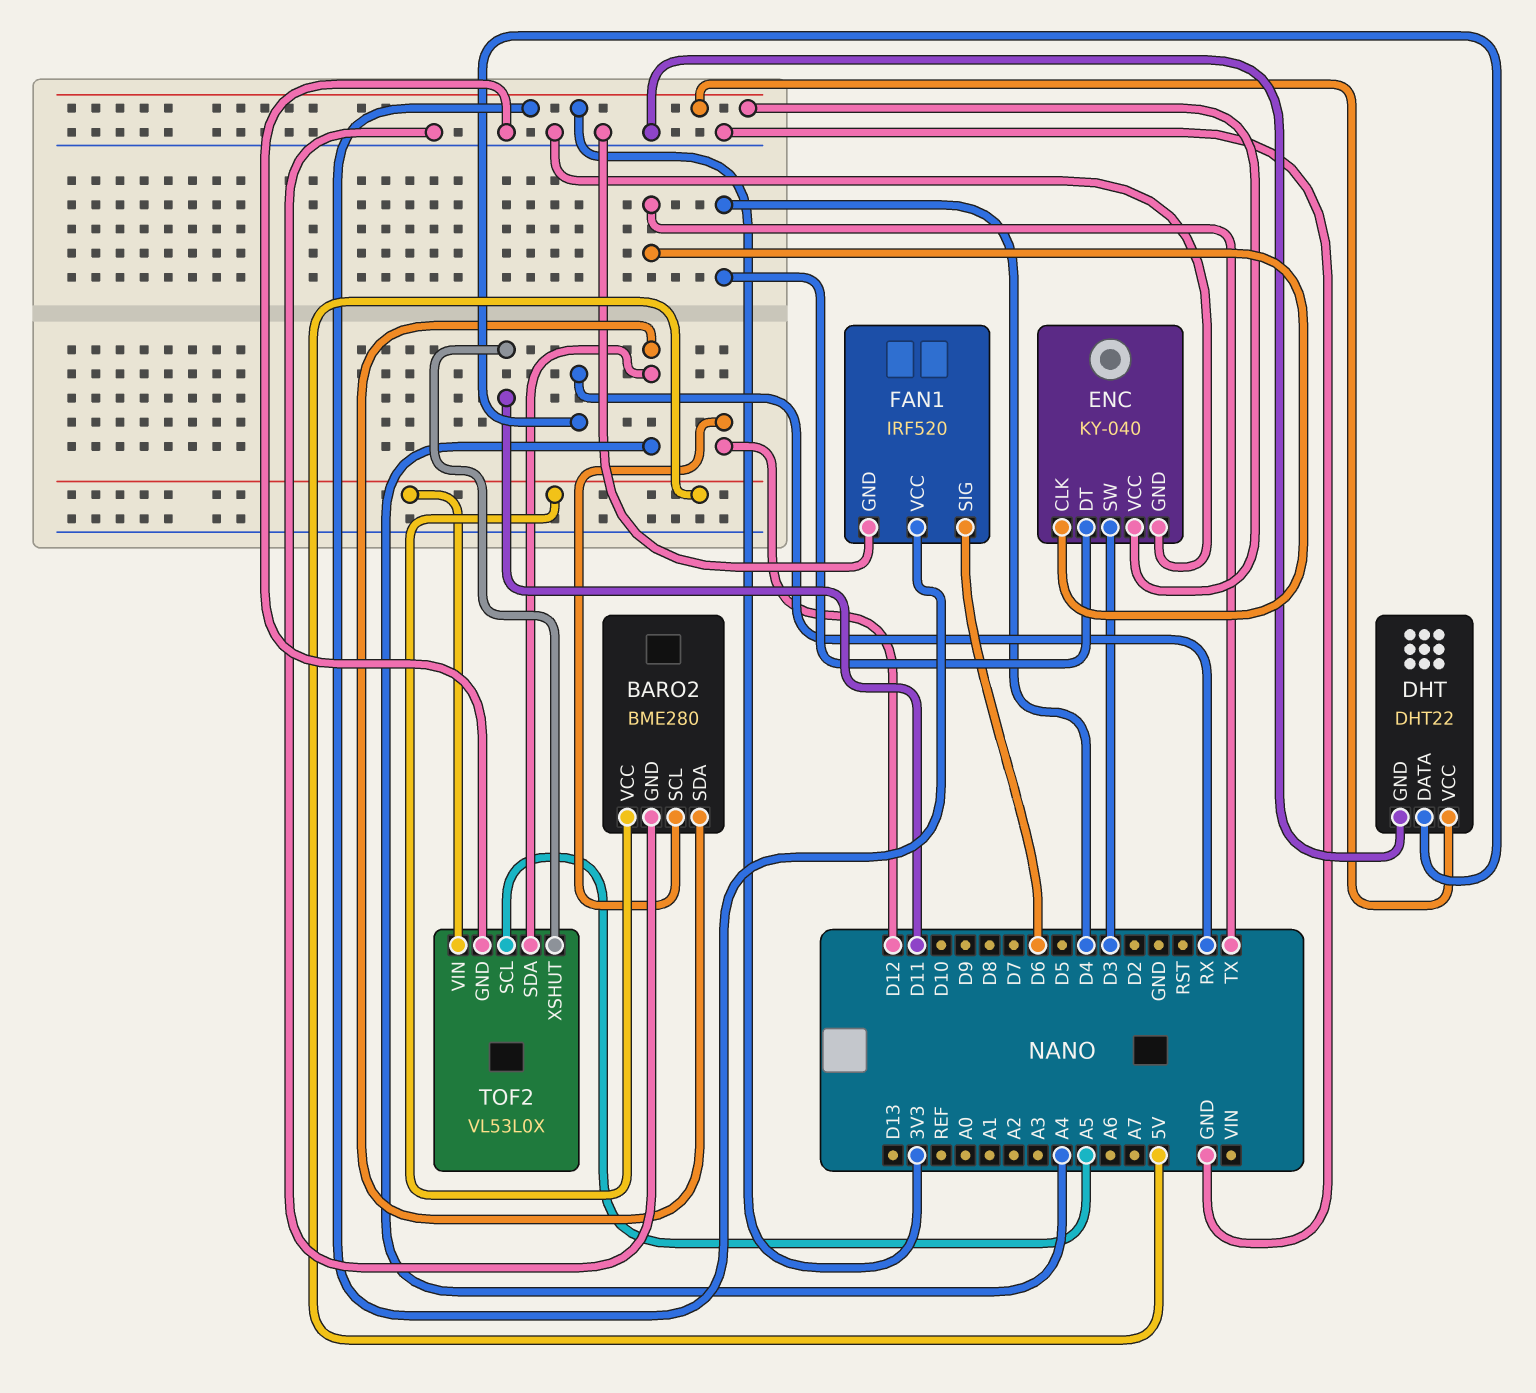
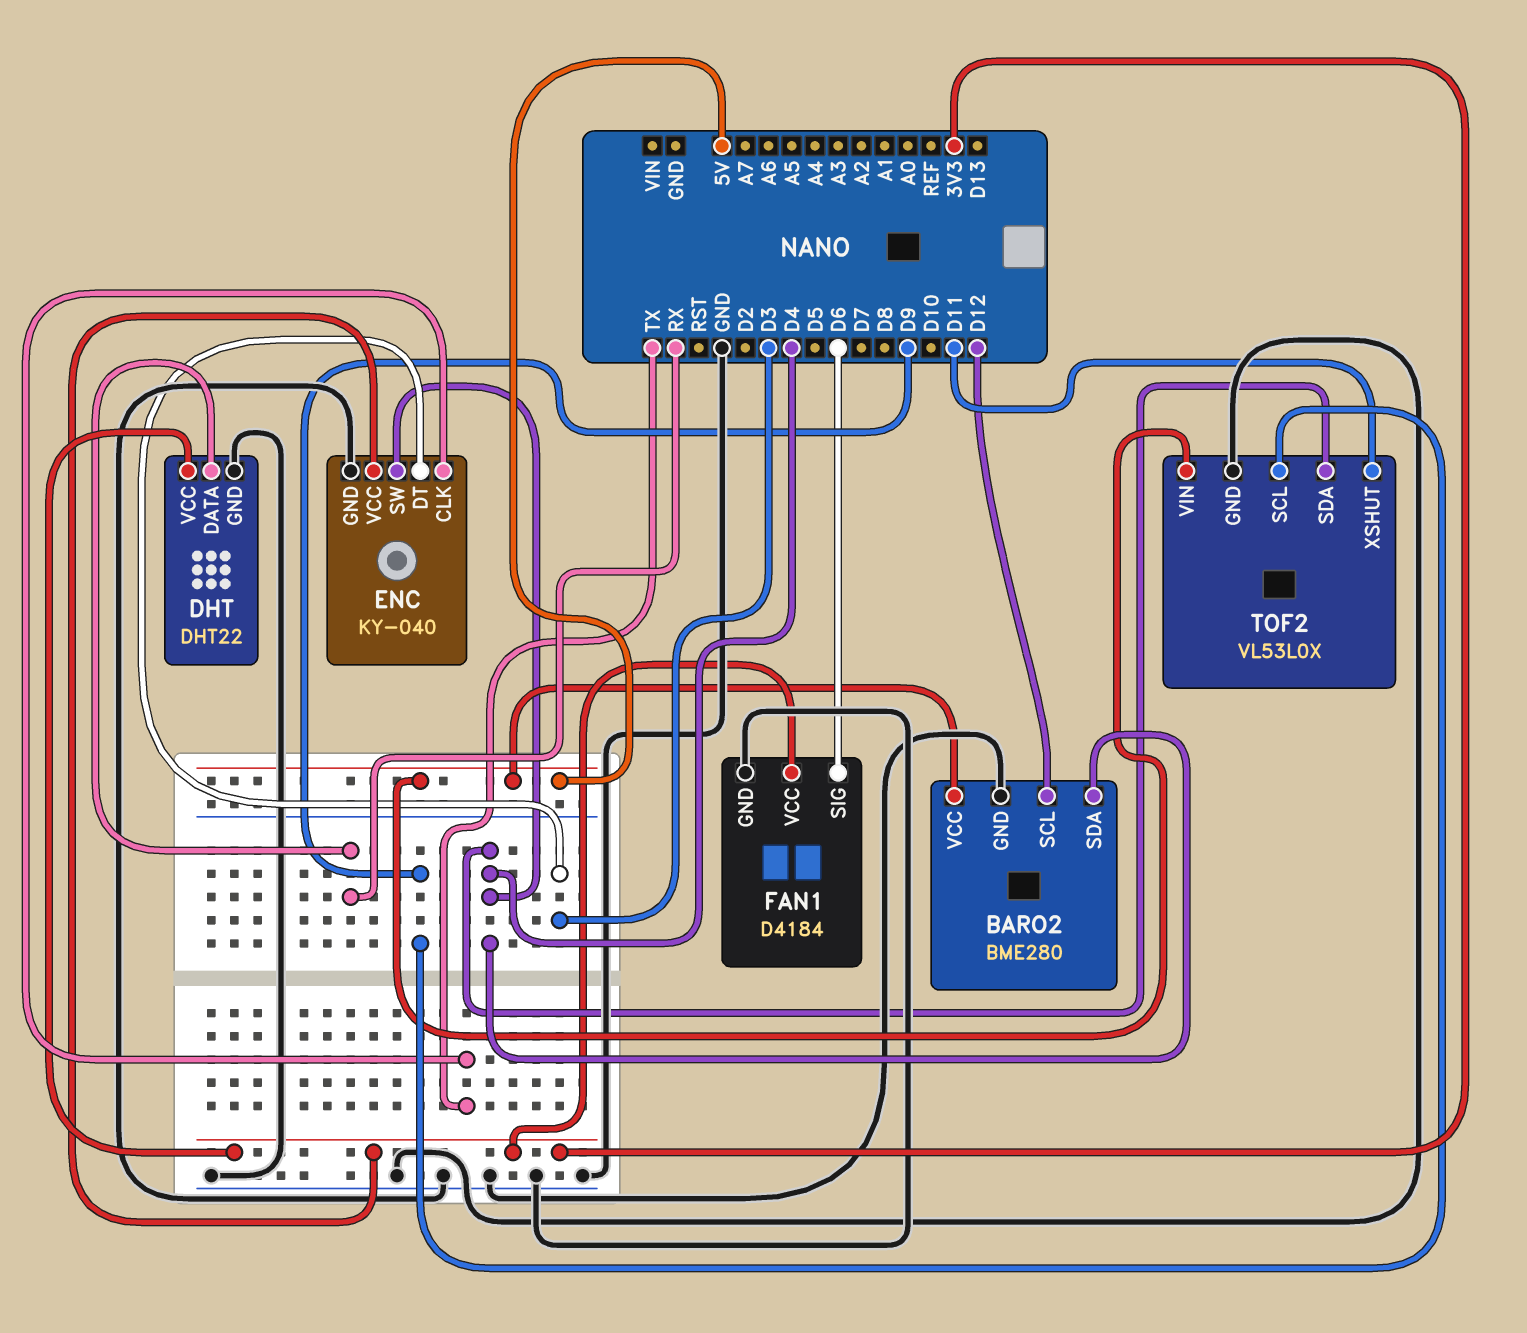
BARO2 pin SDA: A4 -> D4
ENC pin DT: D4 -> D3
ENC pin SW: D3 -> D4
FAN1: IRF520 -> D4184
TOF2 pin SCL: A5 -> D9
TOF2 pin SDA: A4 -> D4

